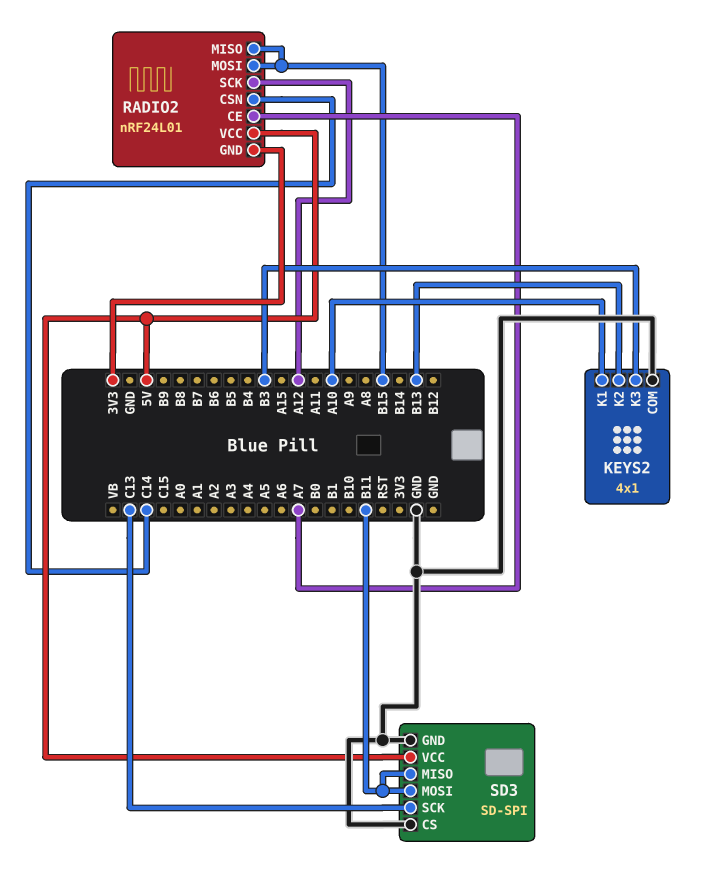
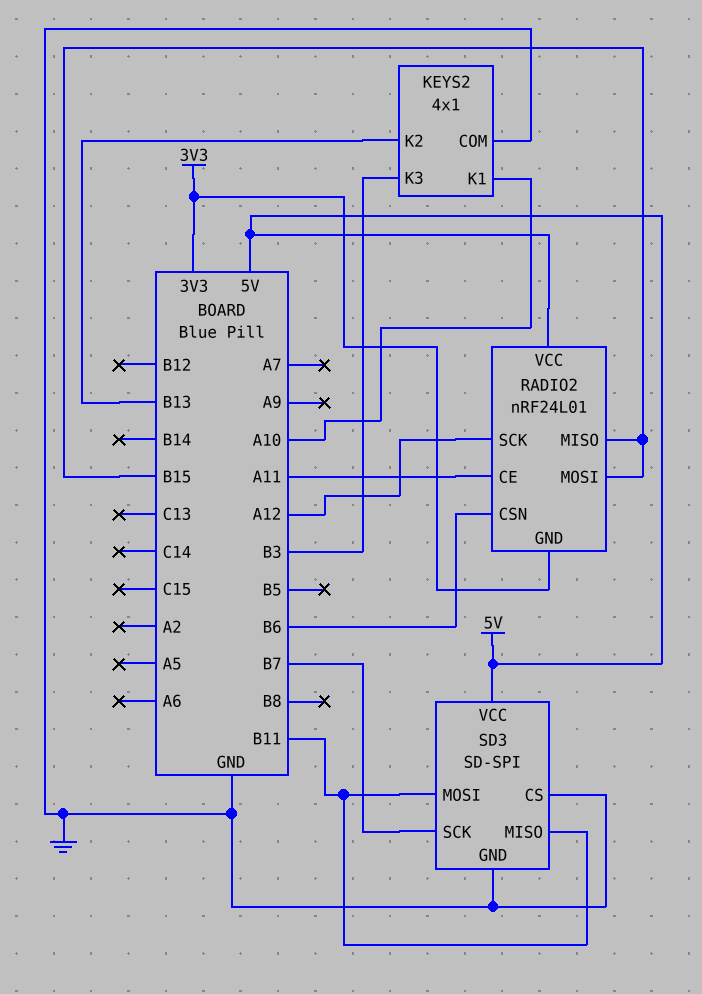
RADIO2 pin CE: A7 -> A11
RADIO2 pin CSN: C14 -> B6
SD3 pin SCK: C13 -> B7

